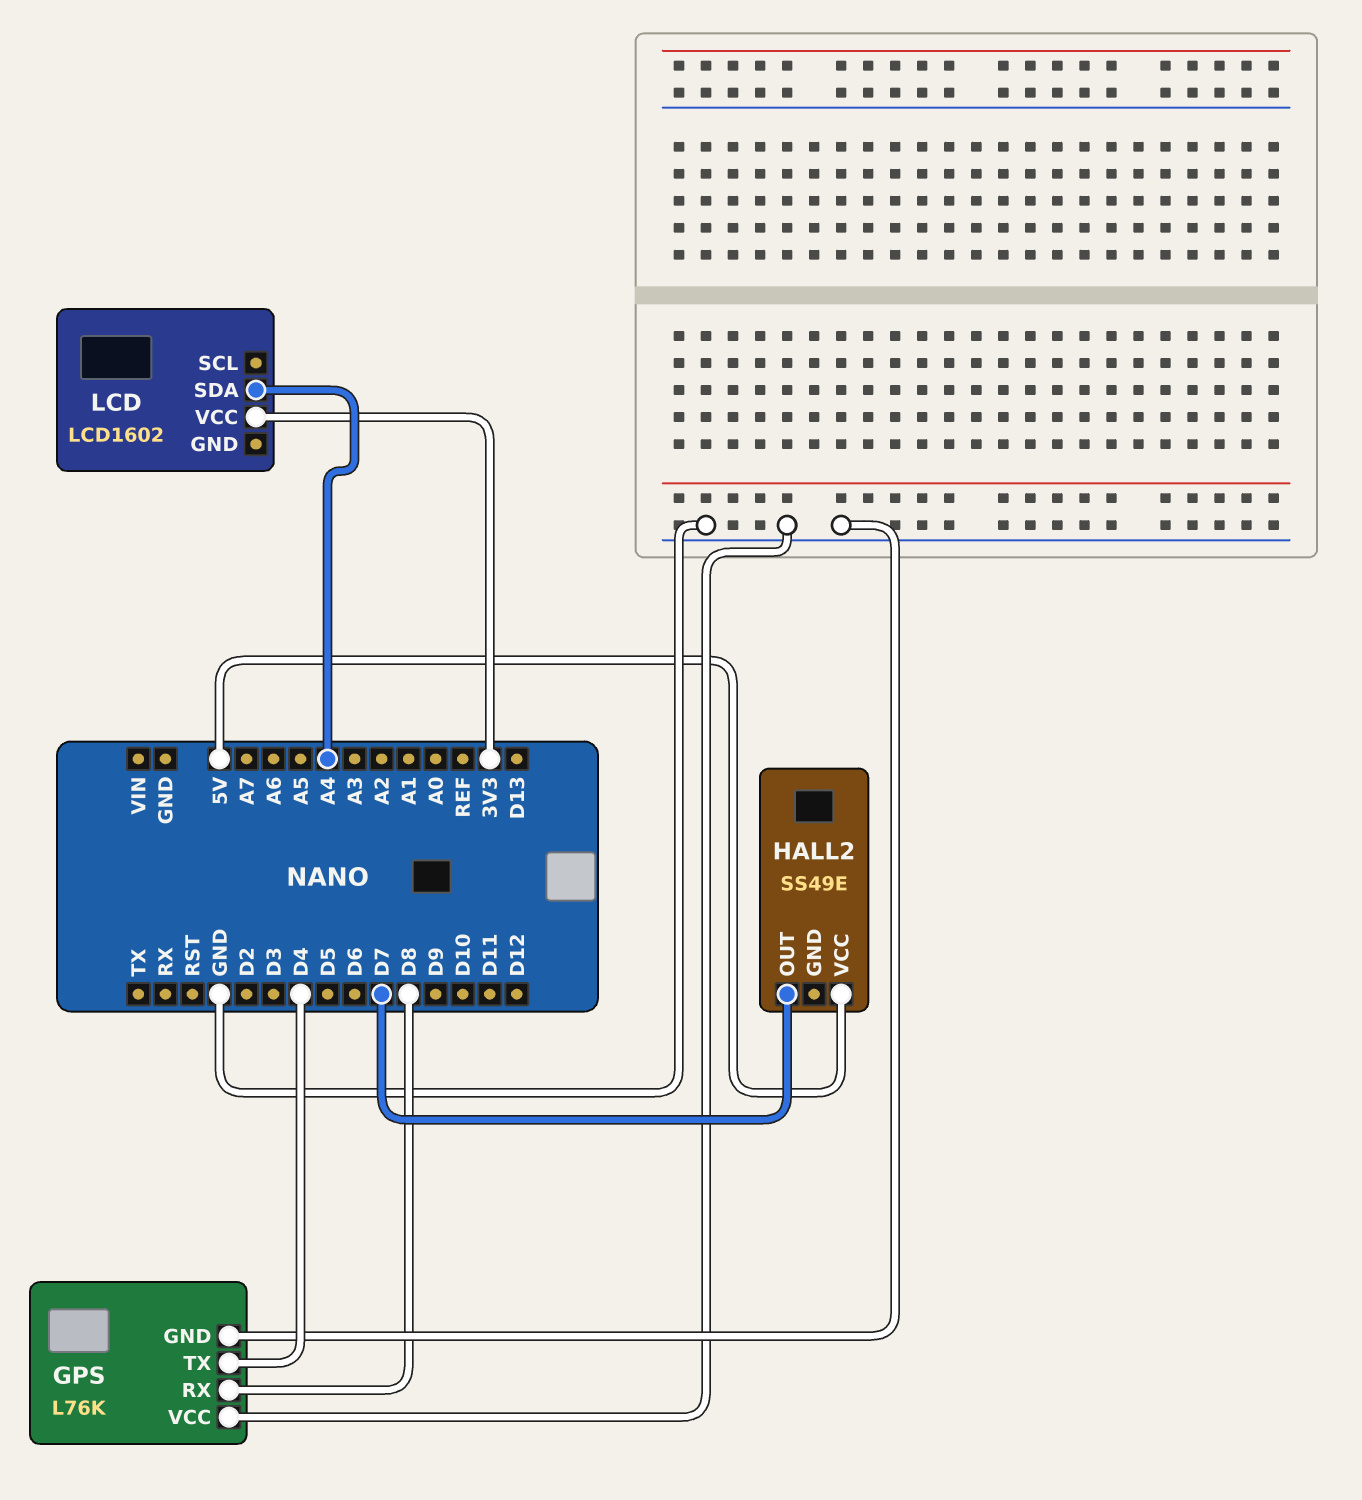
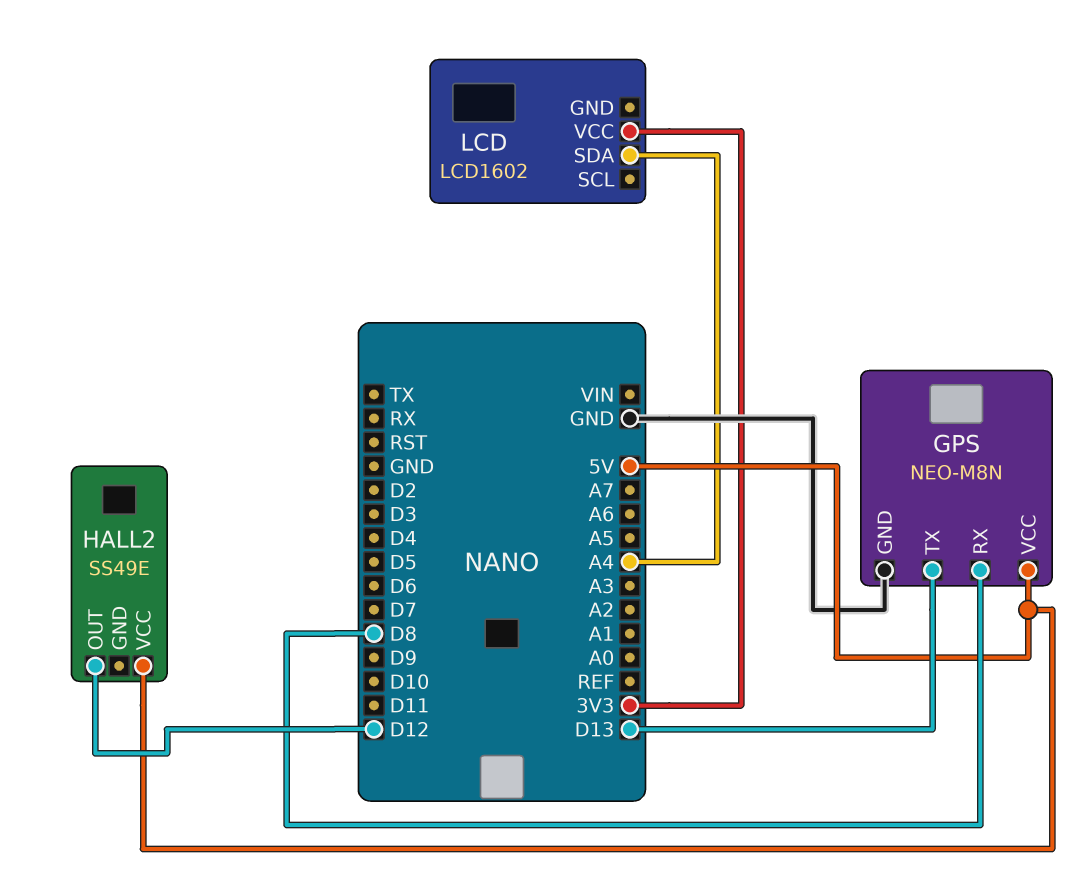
GPS: L76K -> NEO-M8N
GPS pin TX: D4 -> D13
GPS pin VCC: GND -> 5V
HALL2 pin OUT: D7 -> D12

